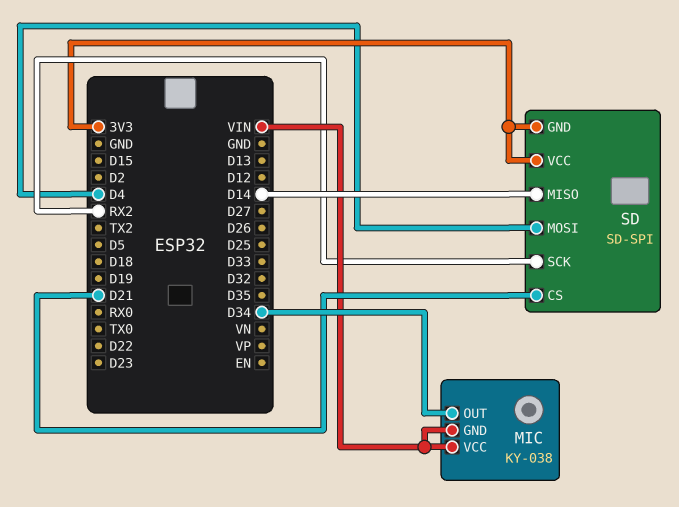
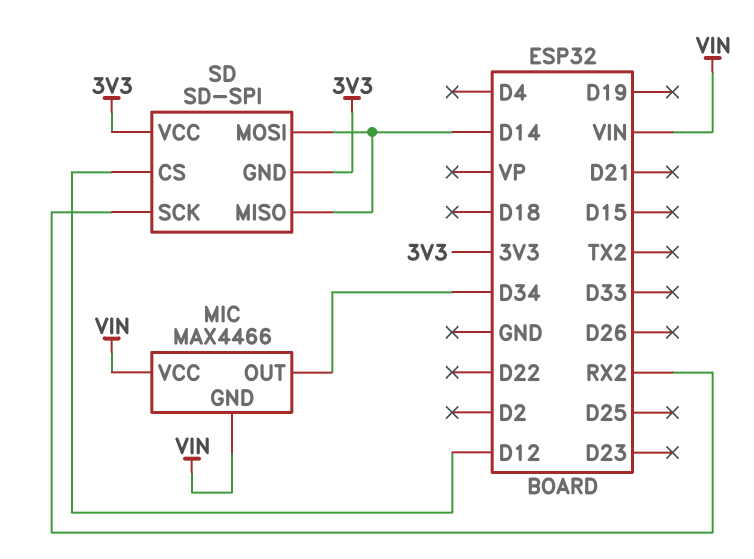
MIC: KY-038 -> MAX4466
SD pin CS: D21 -> D12
SD pin MOSI: D4 -> D14

